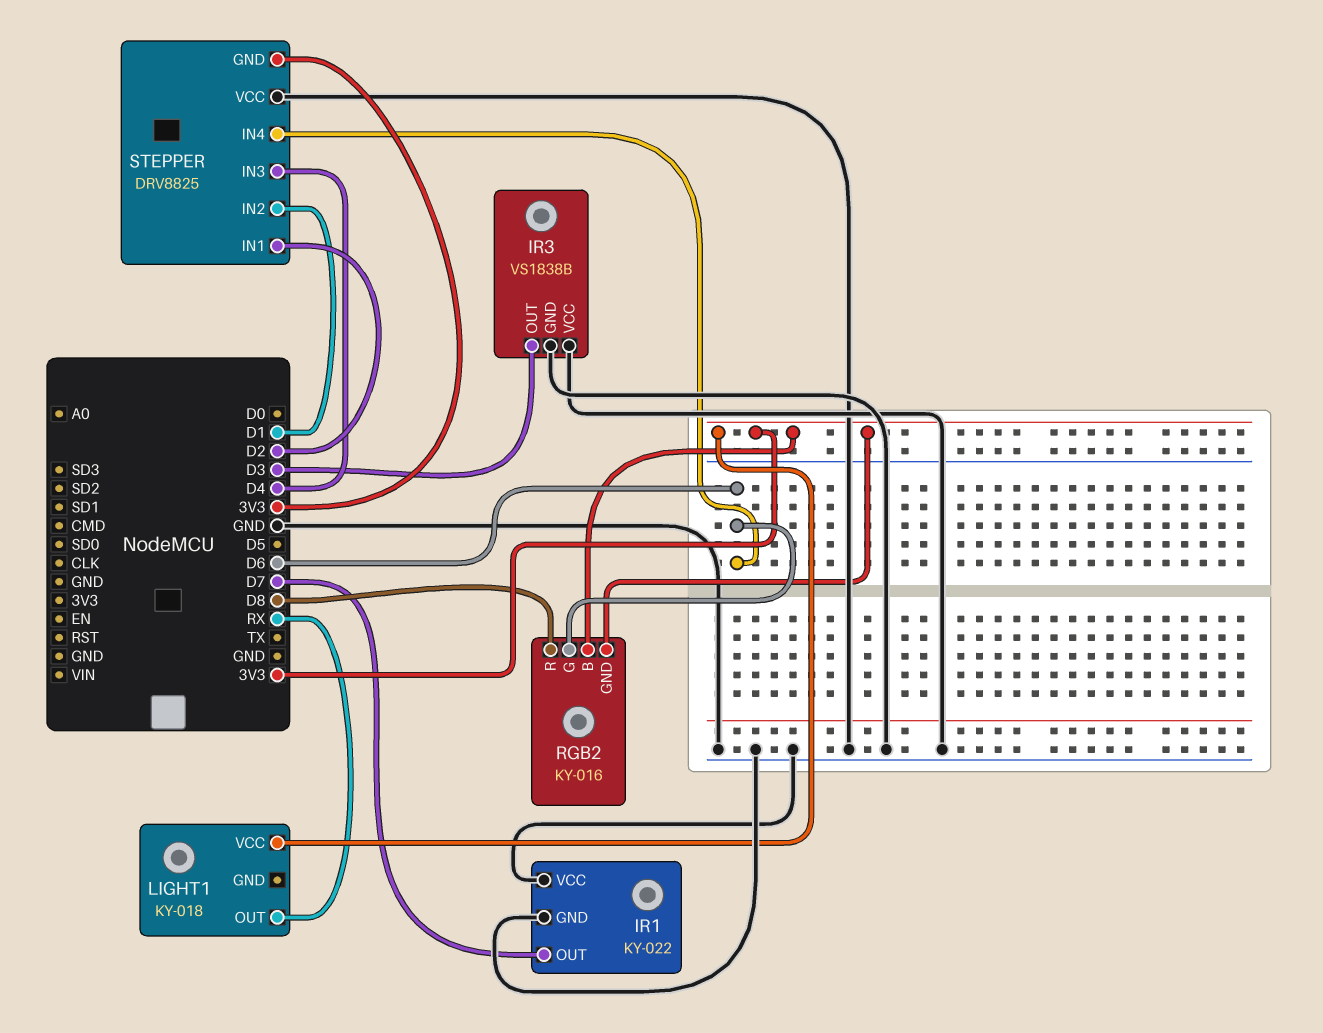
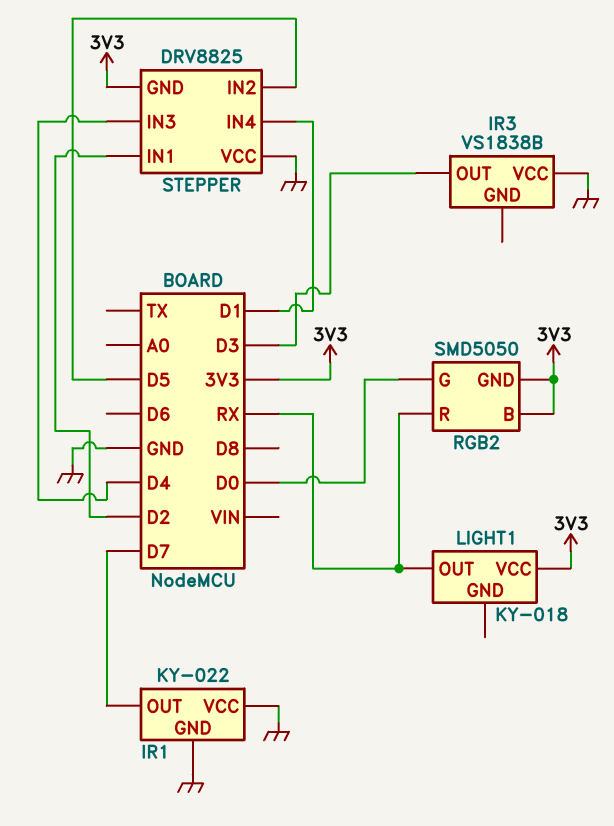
IR3 pin GND: GND -> none
RGB2: KY-016 -> SMD5050
RGB2 pin G: D6 -> D0
RGB2 pin R: D8 -> RX
STEPPER pin IN2: D1 -> D5
STEPPER pin IN4: D6 -> D1

